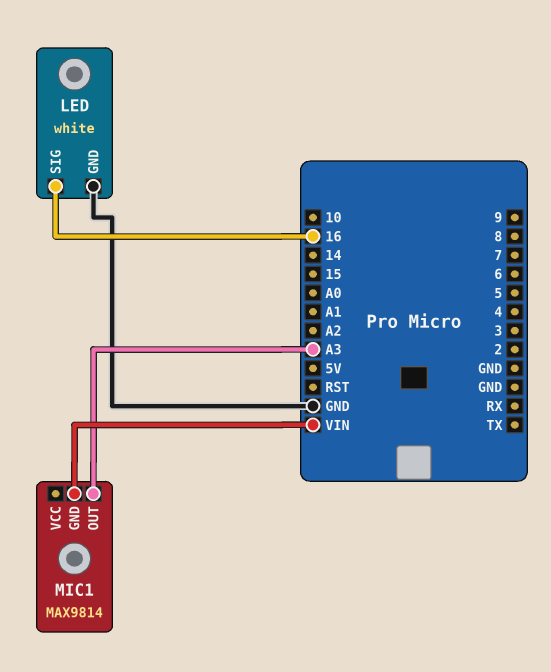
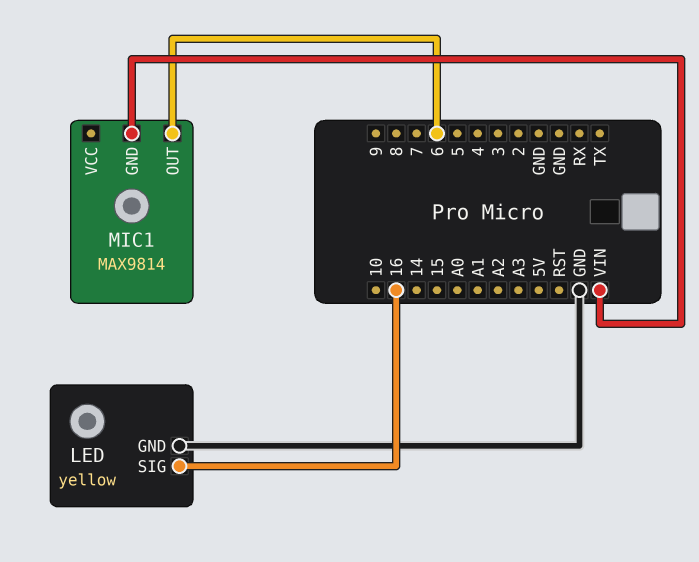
LED: white -> yellow
MIC1 pin OUT: A3 -> 6

